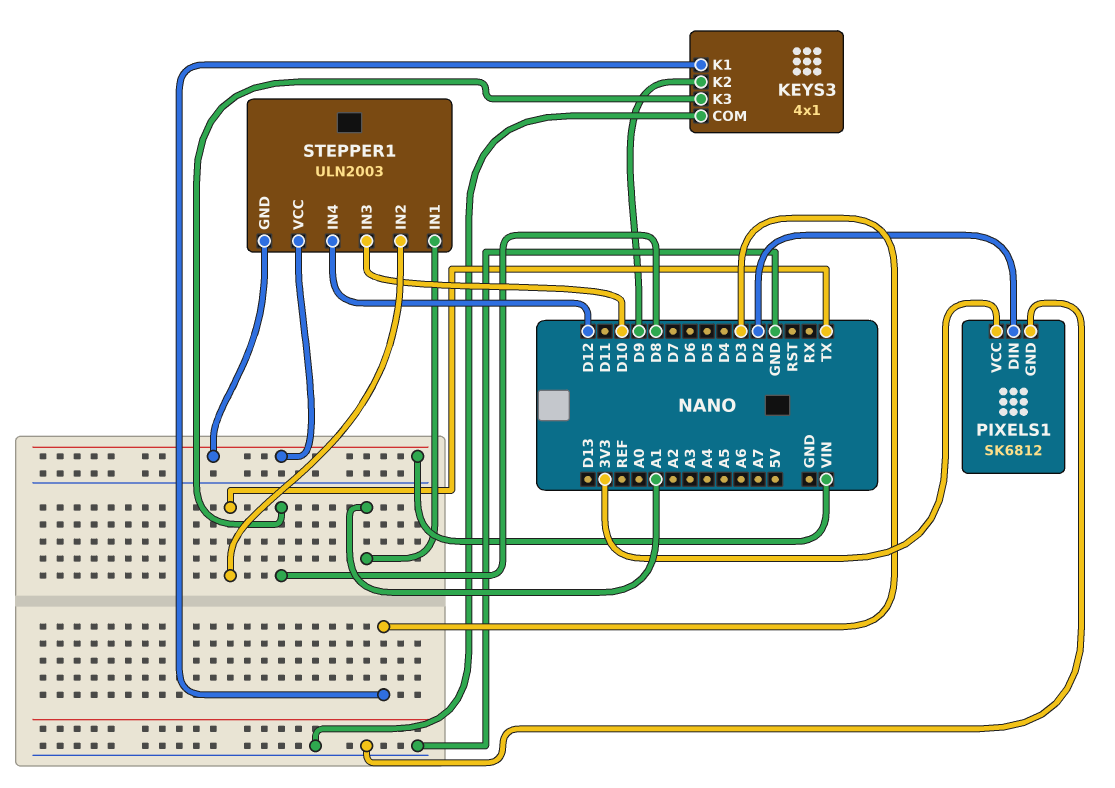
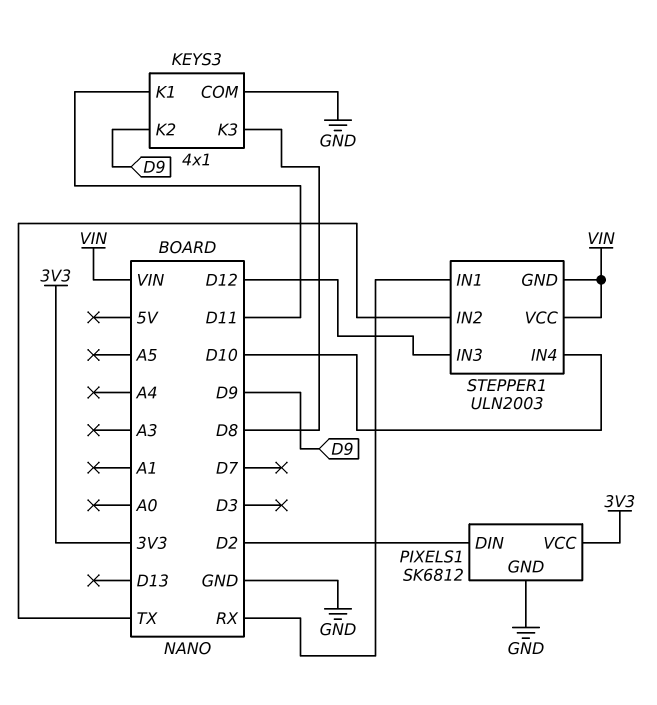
KEYS3 pin K1: D3 -> D11
STEPPER1 pin IN1: A1 -> RX
STEPPER1 pin IN3: D10 -> D12
STEPPER1 pin IN4: D12 -> D10

